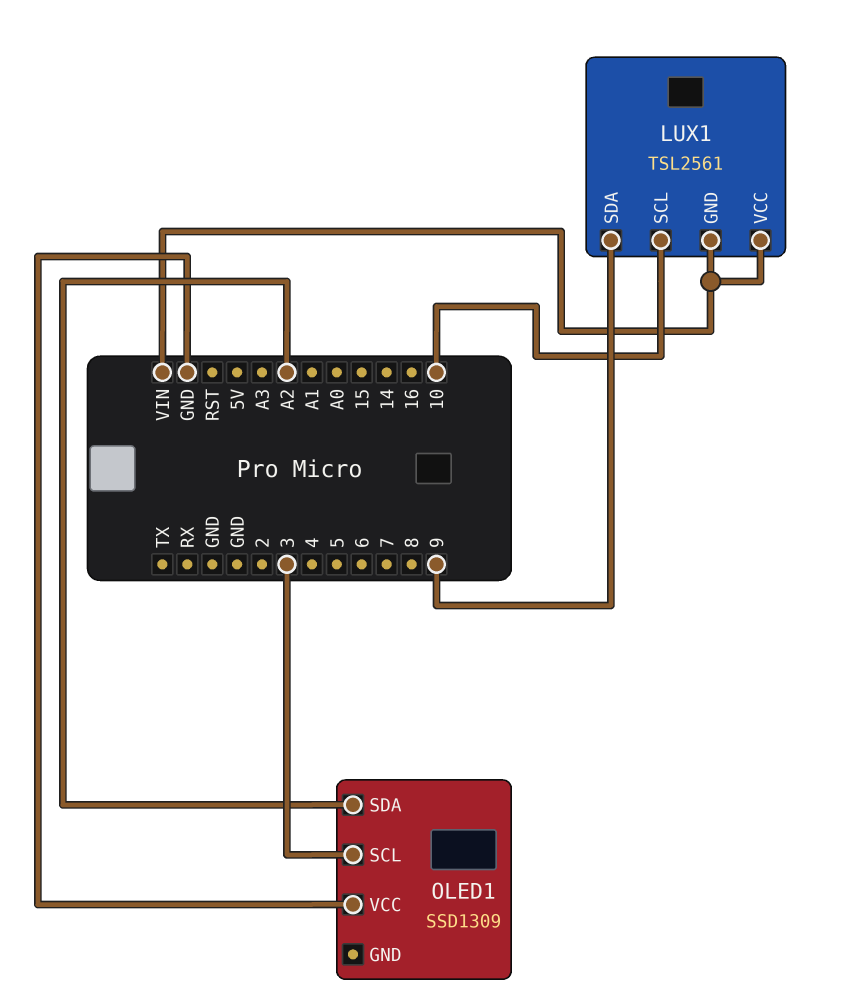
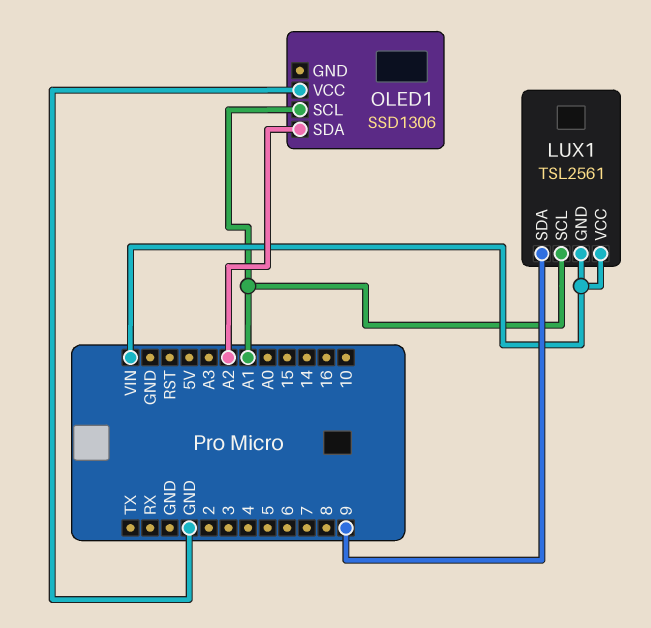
LUX1 pin SCL: 10 -> A1
OLED1: SSD1309 -> SSD1306
OLED1 pin SCL: 3 -> A1

